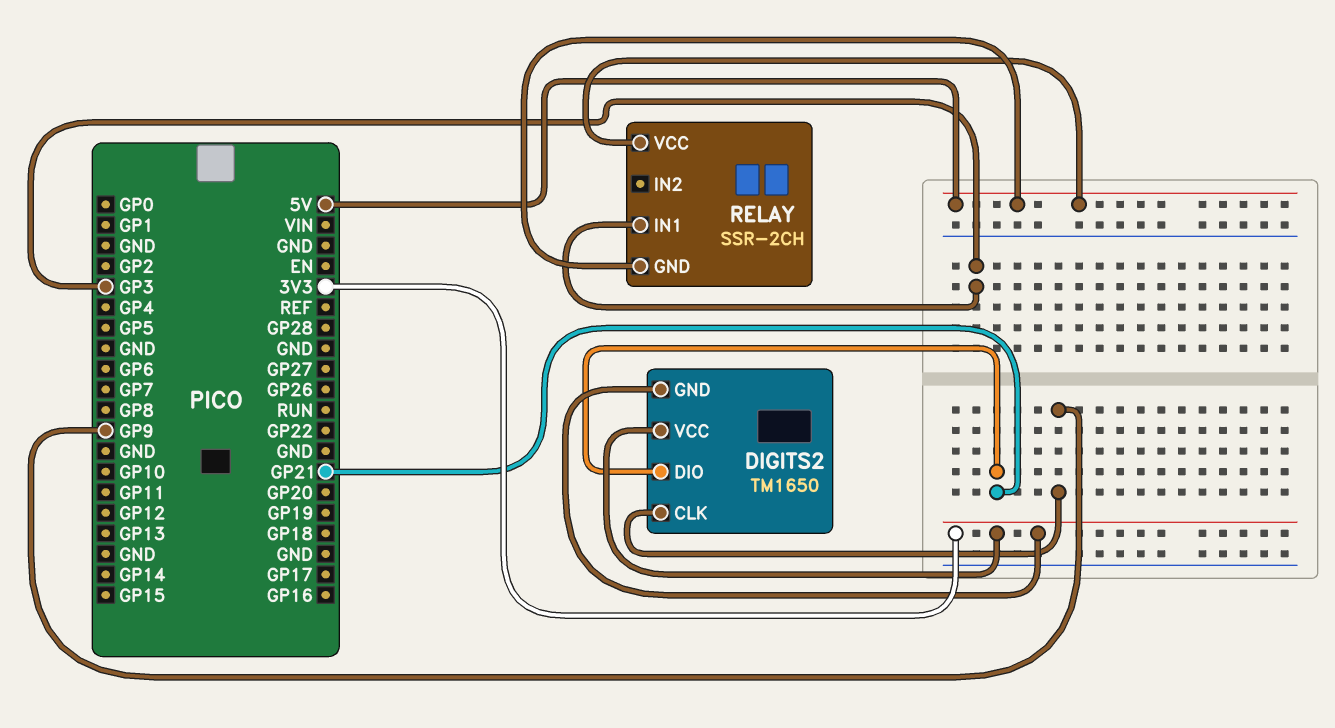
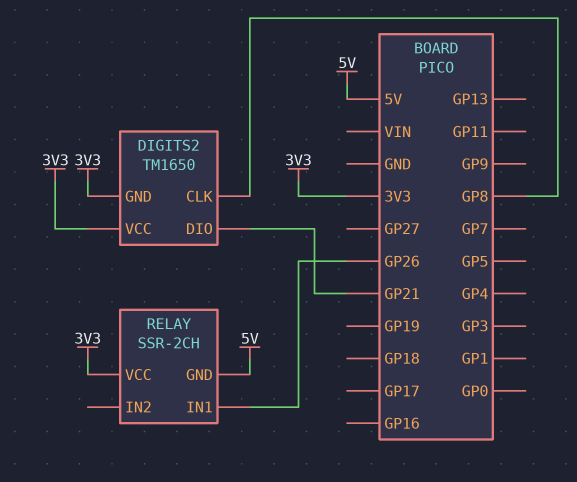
DIGITS2 pin CLK: GP9 -> GP8
RELAY pin IN1: GP3 -> GP26
RELAY pin VCC: 5V -> 3V3

